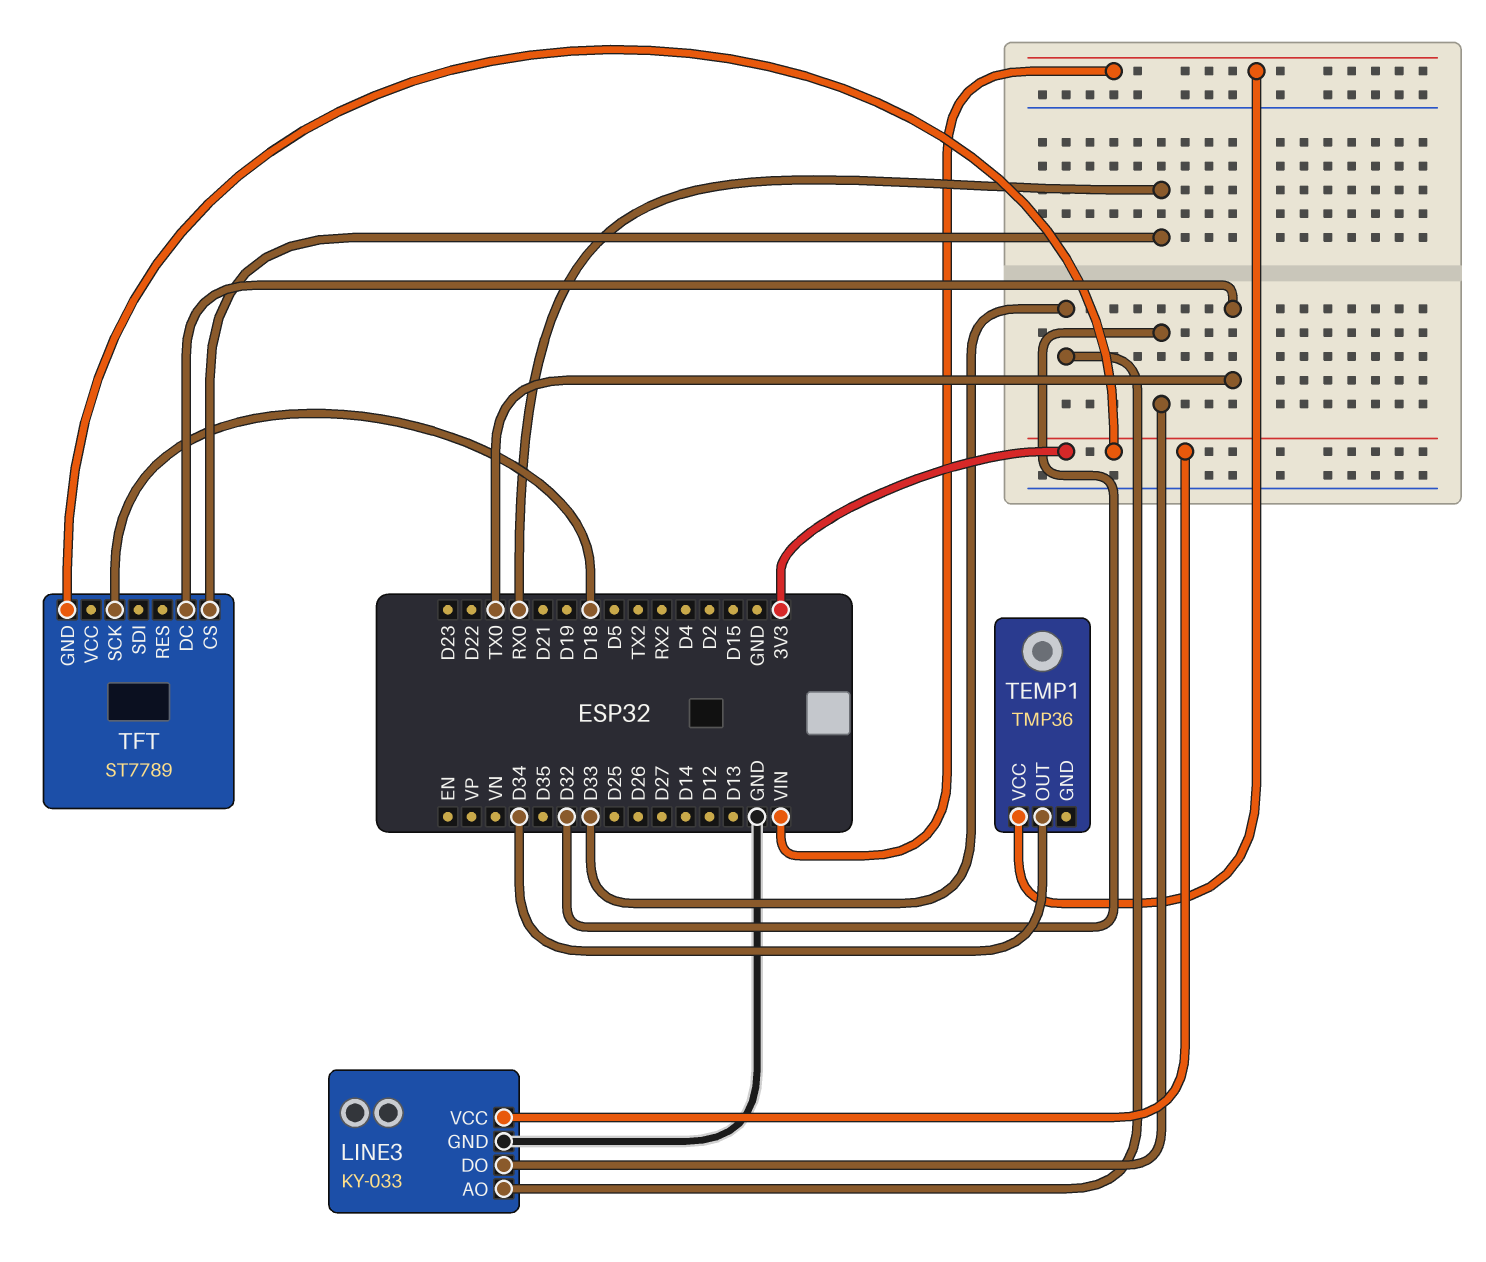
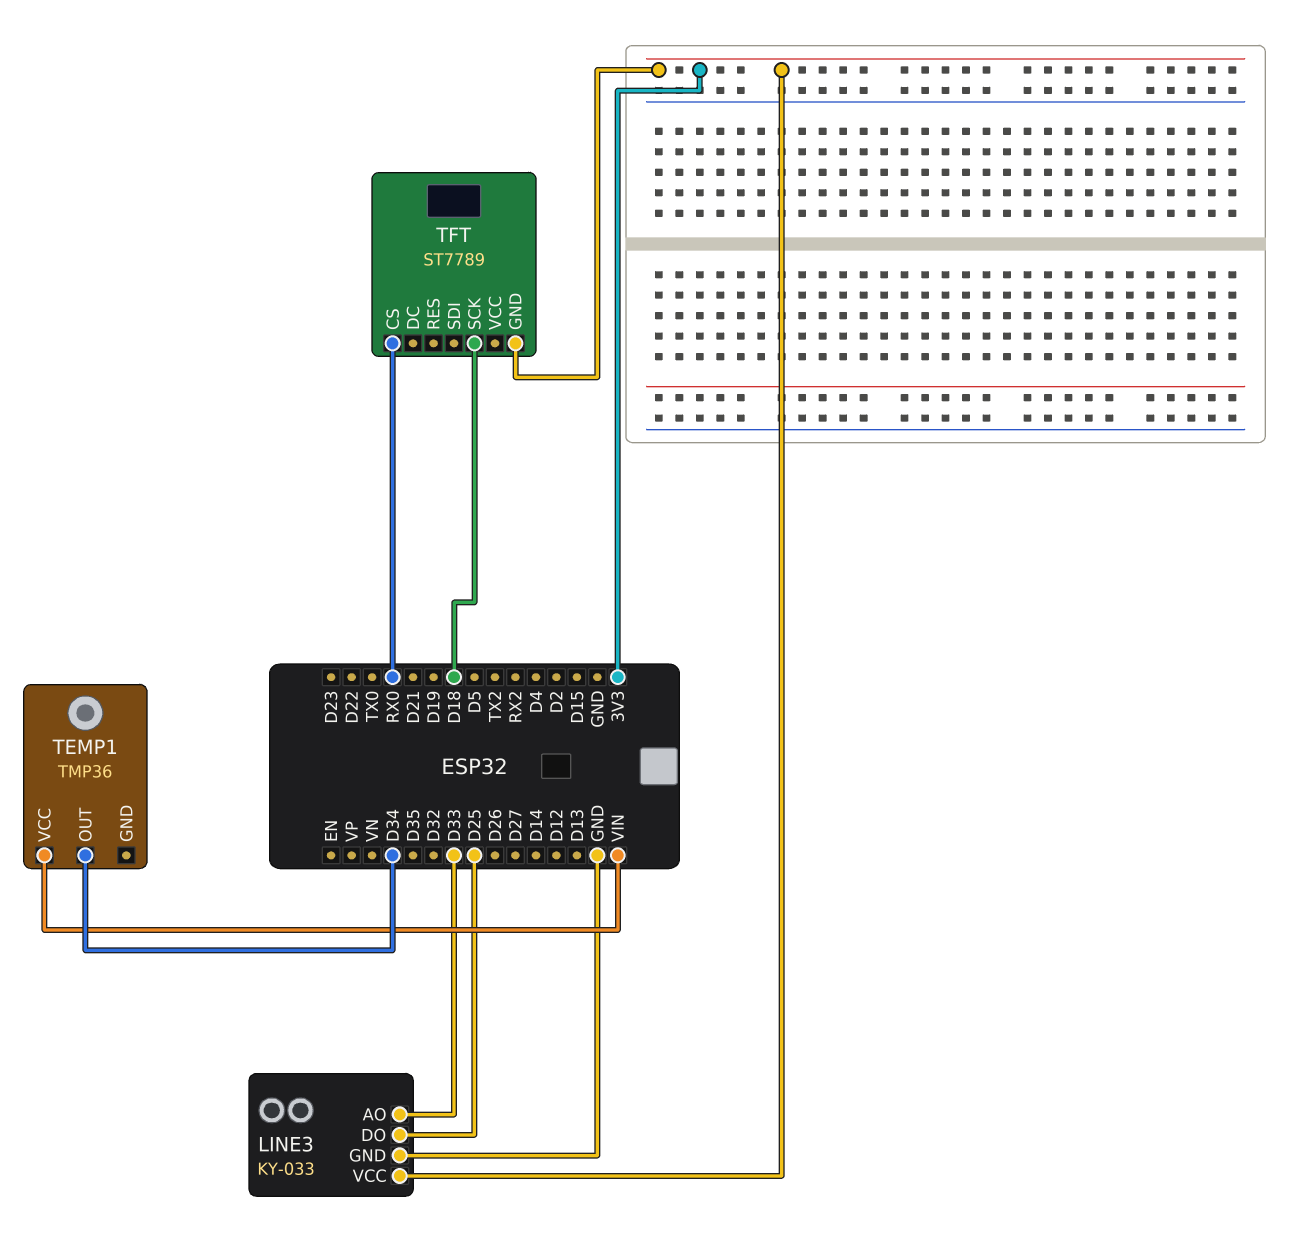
LINE3 pin DO: D32 -> D25
TFT pin DC: TX0 -> none

